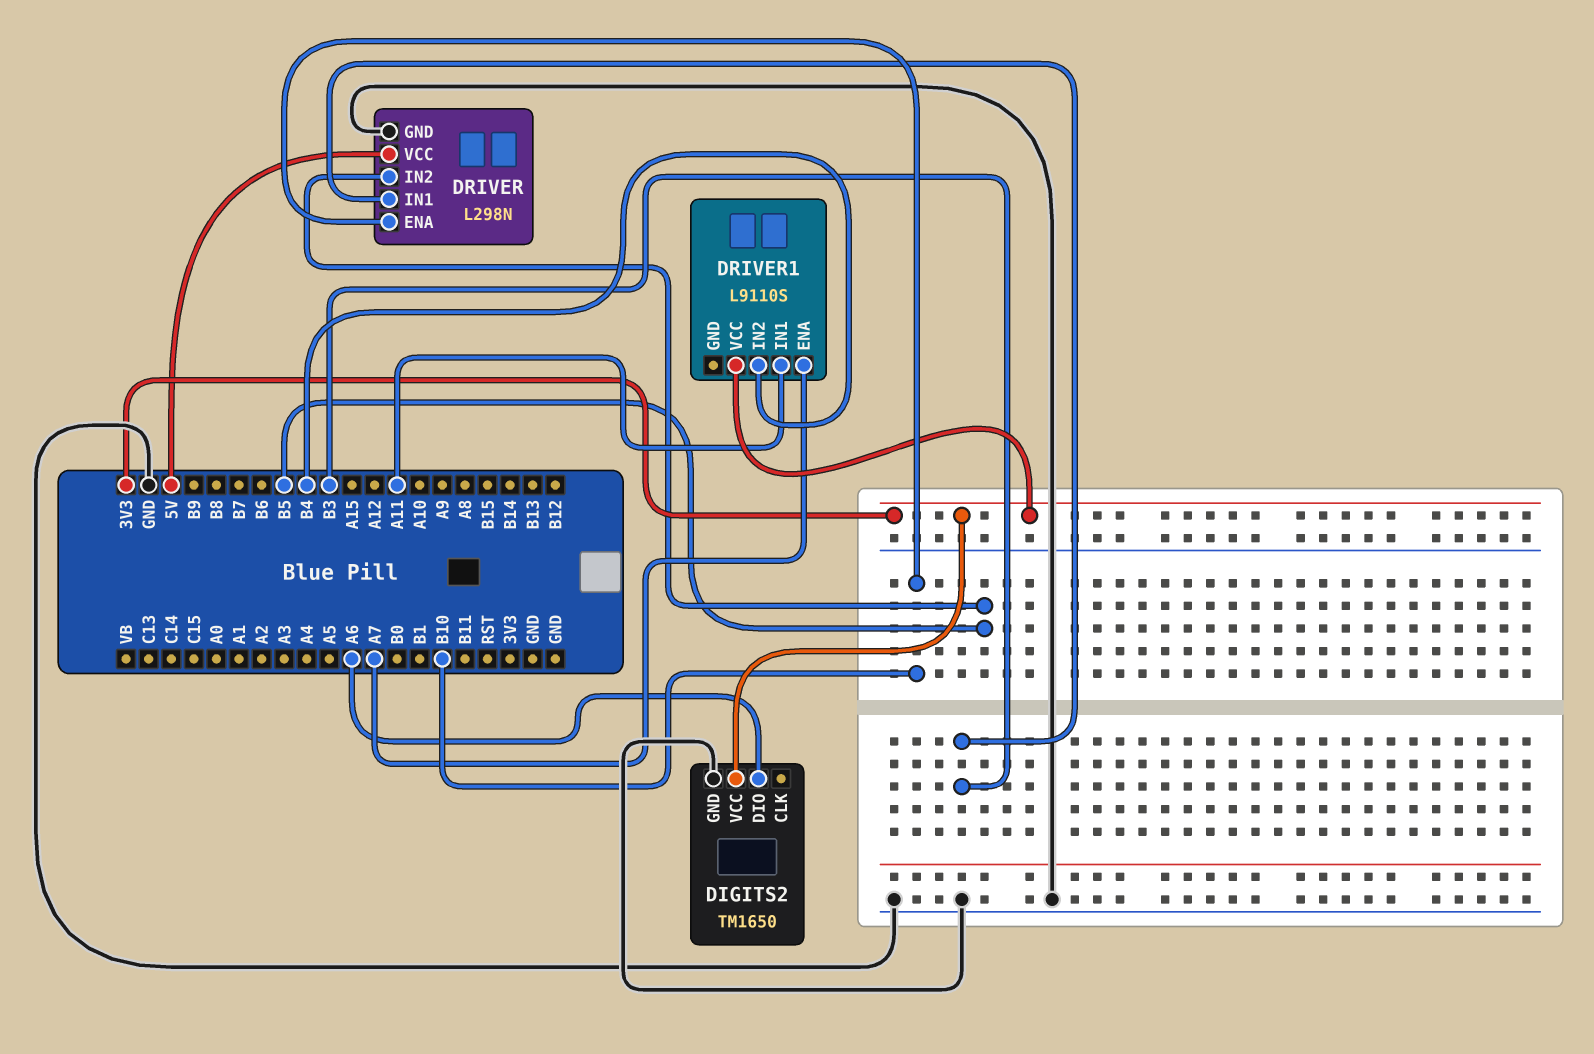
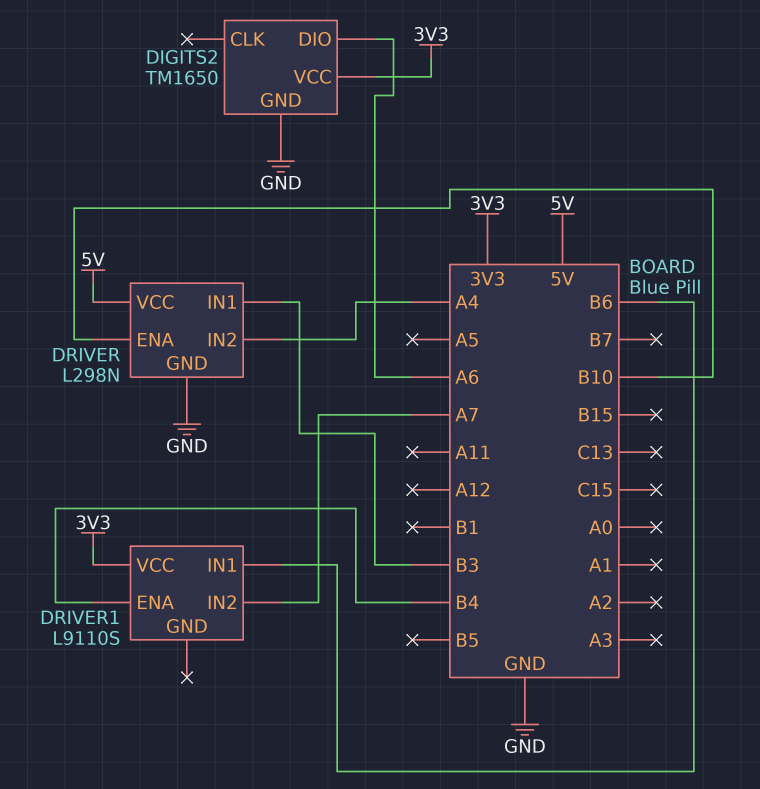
DRIVER pin IN2: B5 -> A4
DRIVER1 pin ENA: A7 -> B4
DRIVER1 pin IN1: A11 -> B6
DRIVER1 pin IN2: B4 -> A7

